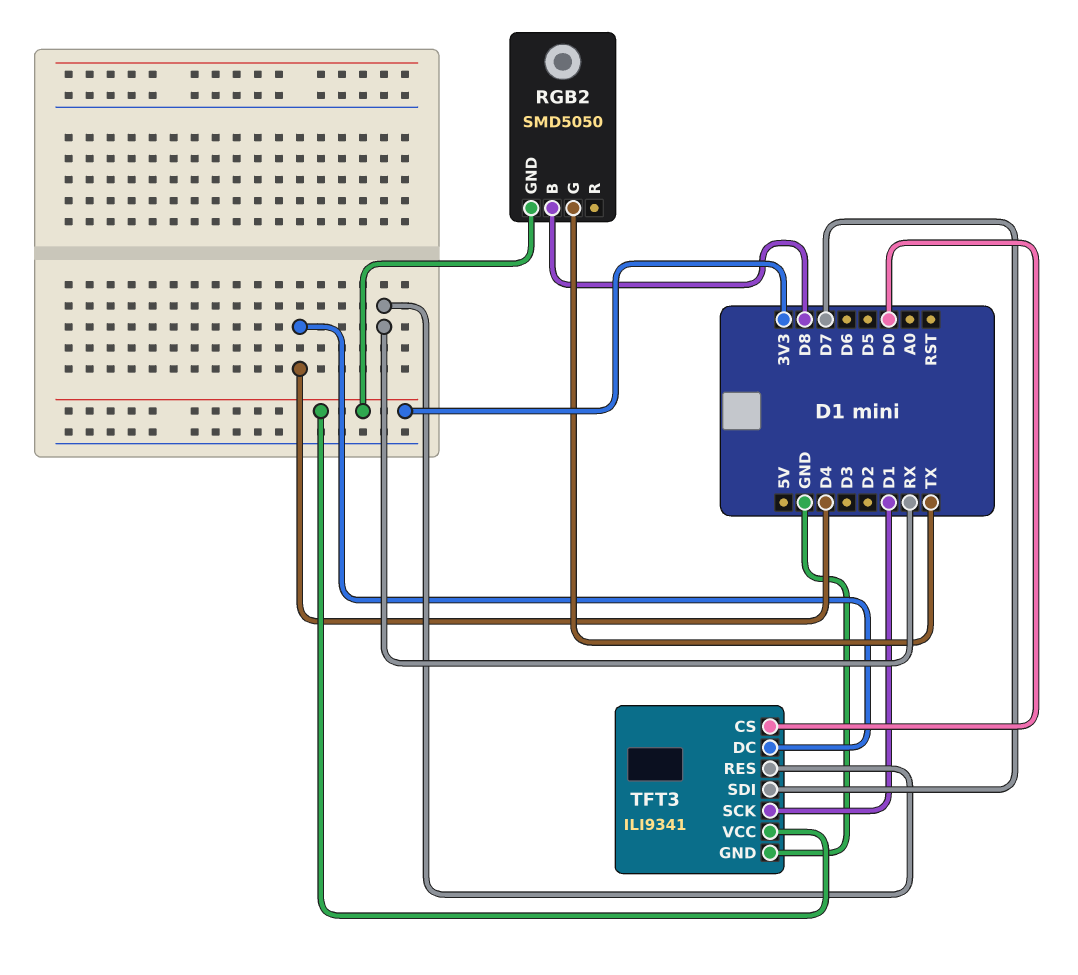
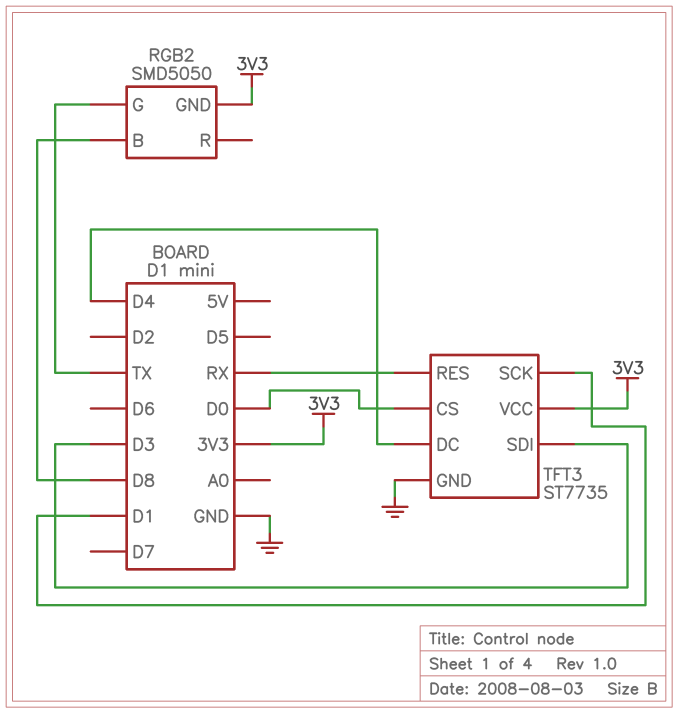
TFT3: ILI9341 -> ST7735
TFT3 pin SDI: D7 -> D3

